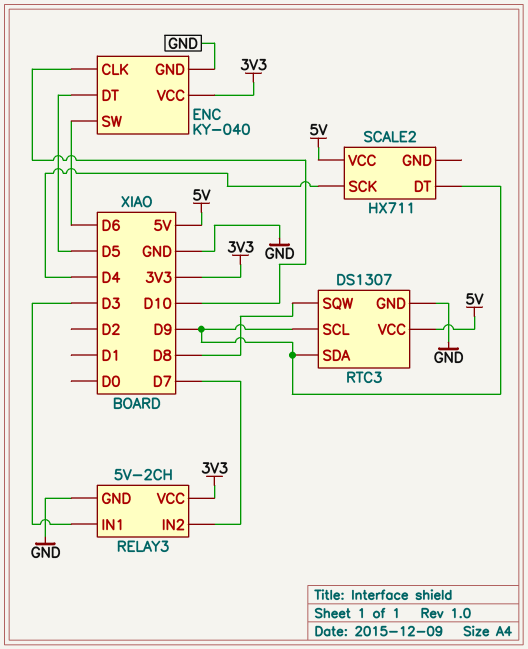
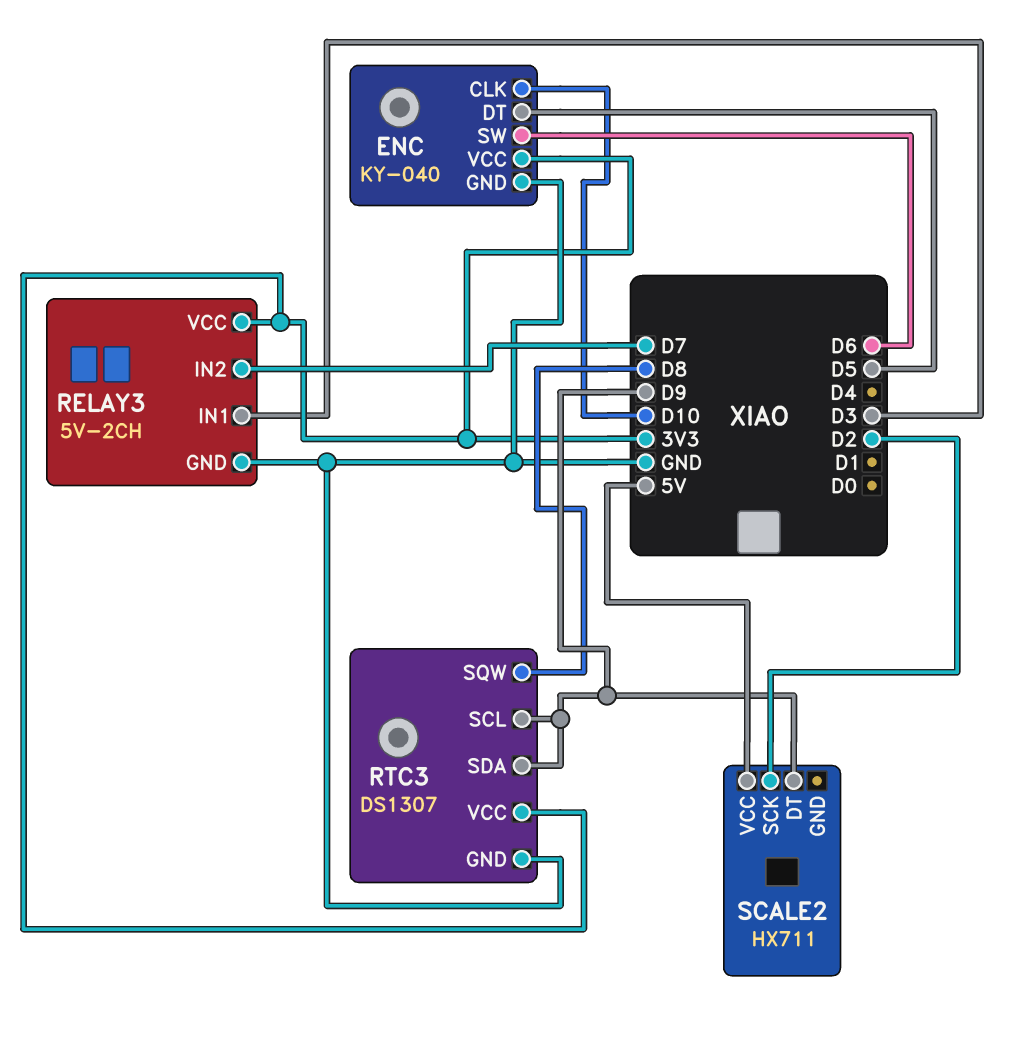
RTC3 pin VCC: 5V -> 3V3
SCALE2 pin SCK: D4 -> D2

